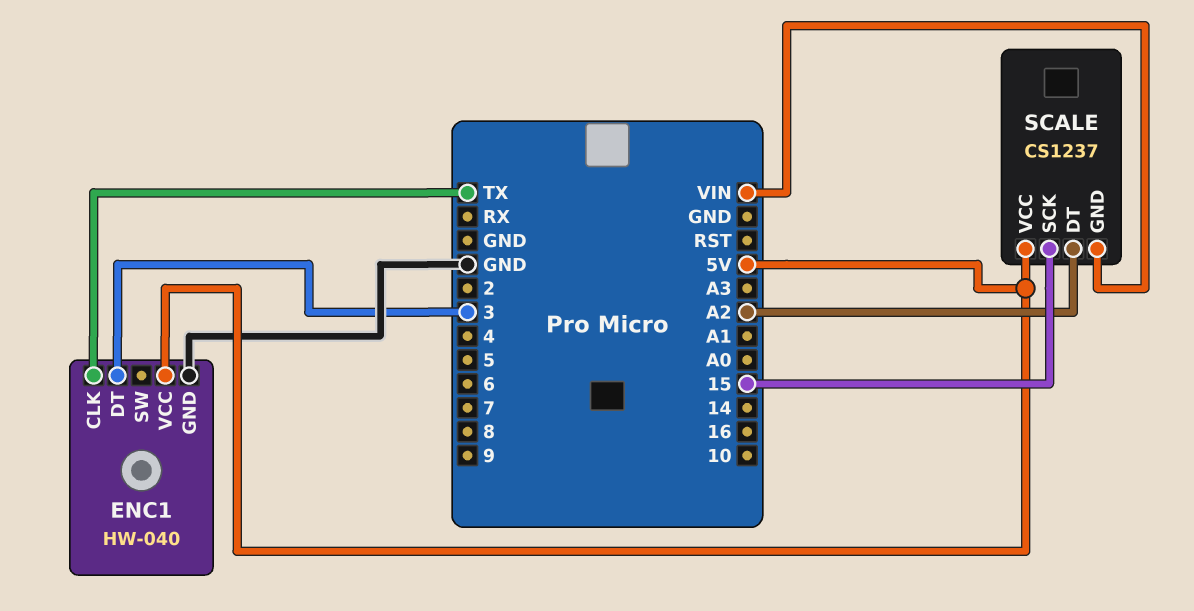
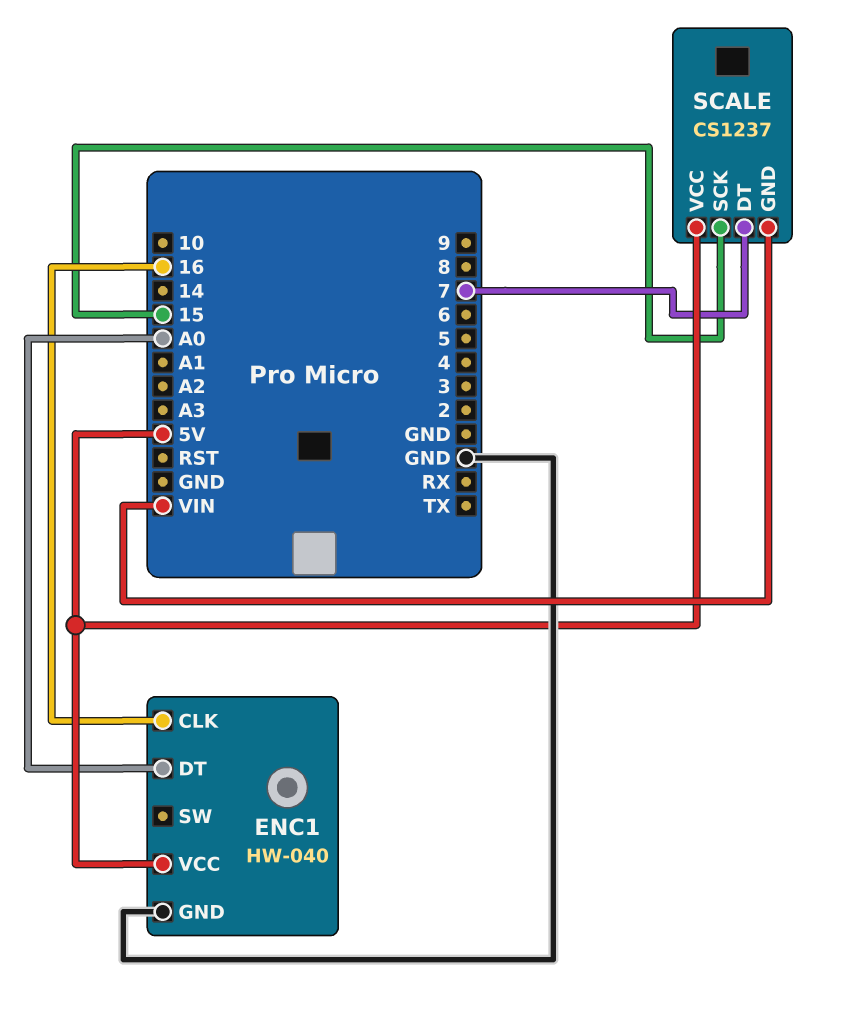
ENC1 pin CLK: TX -> 16
ENC1 pin DT: 3 -> A0
SCALE pin DT: A2 -> 7

